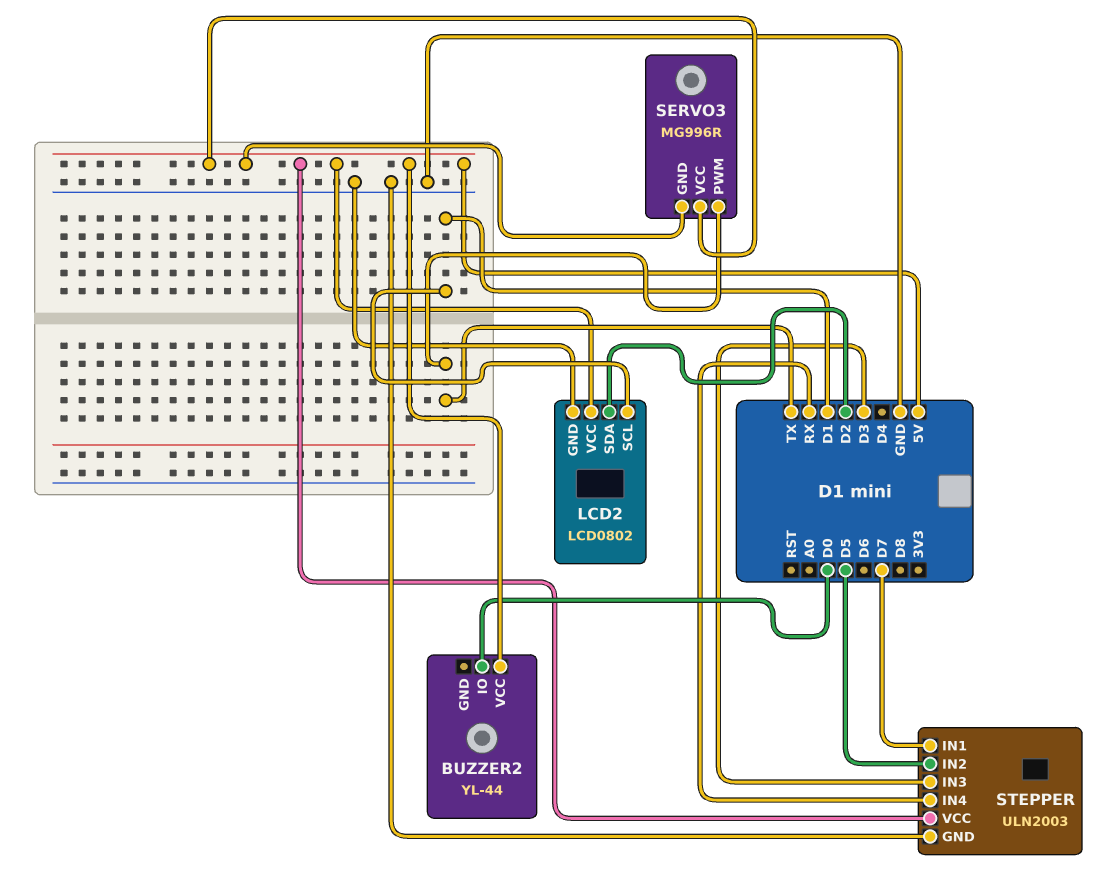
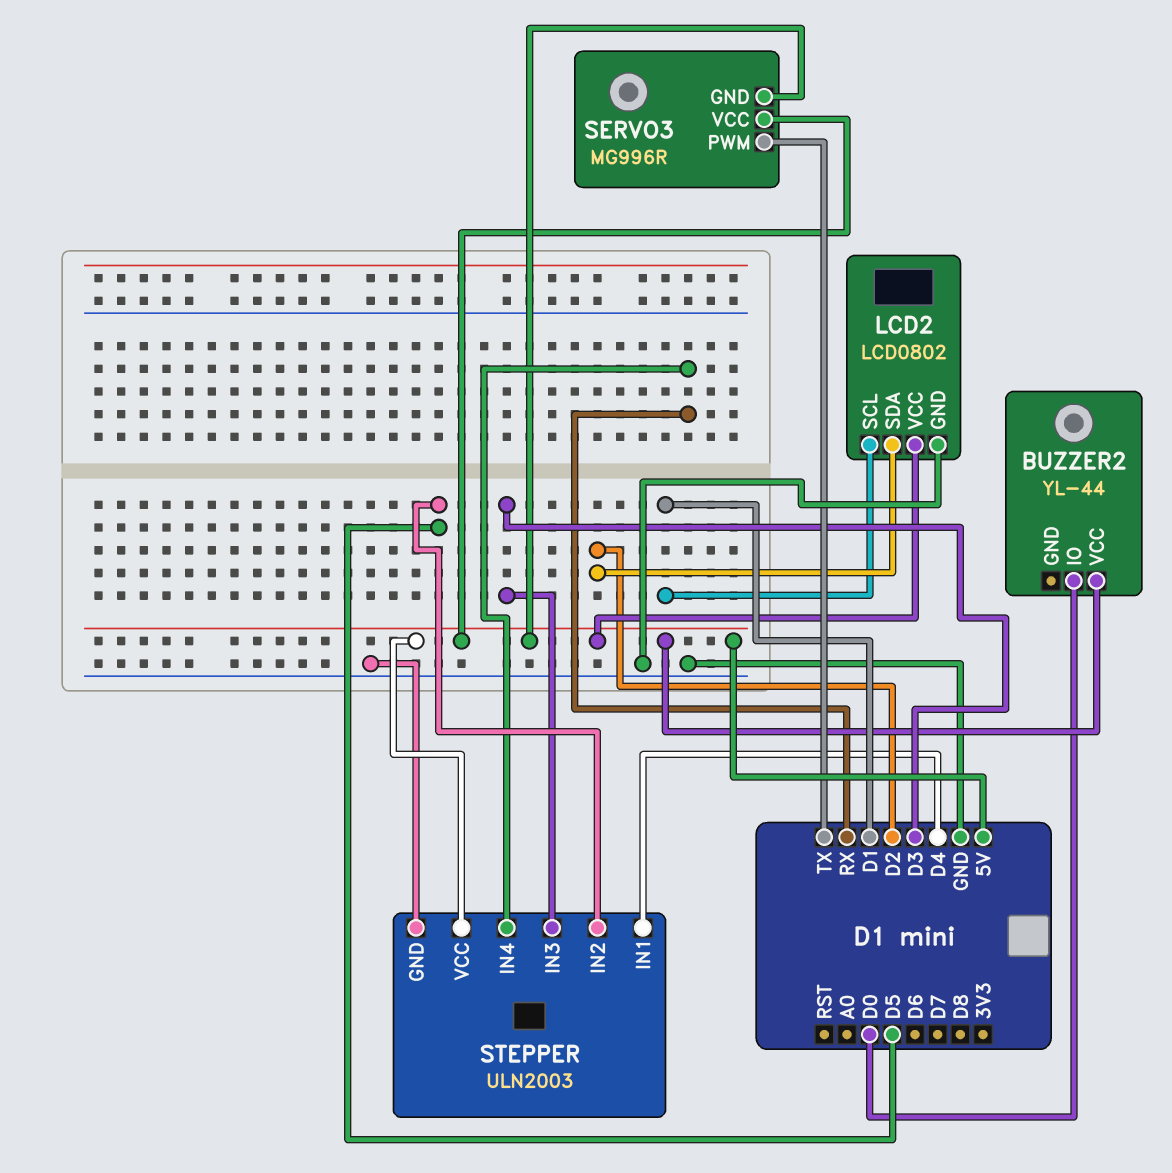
STEPPER pin IN1: D7 -> D4

